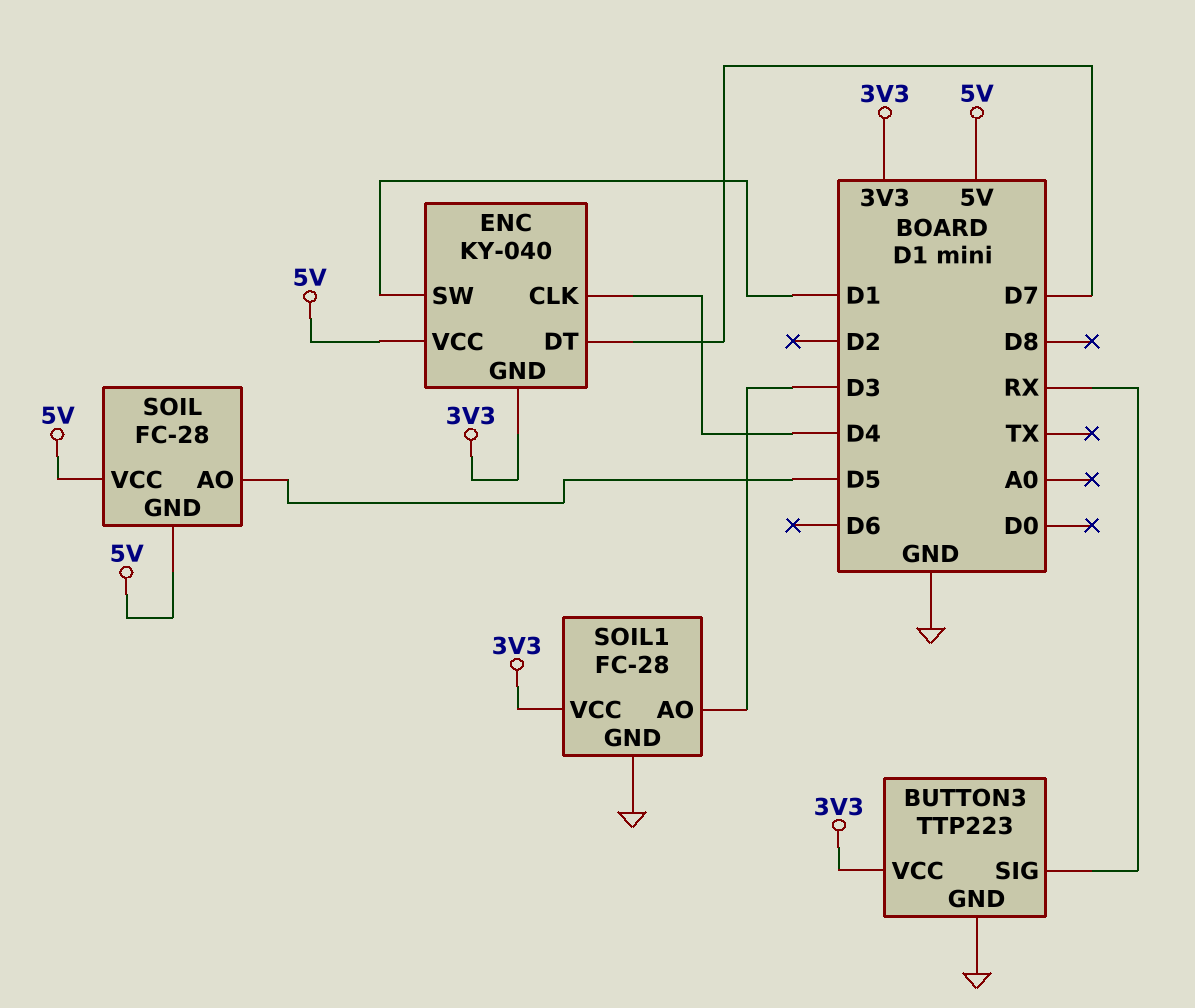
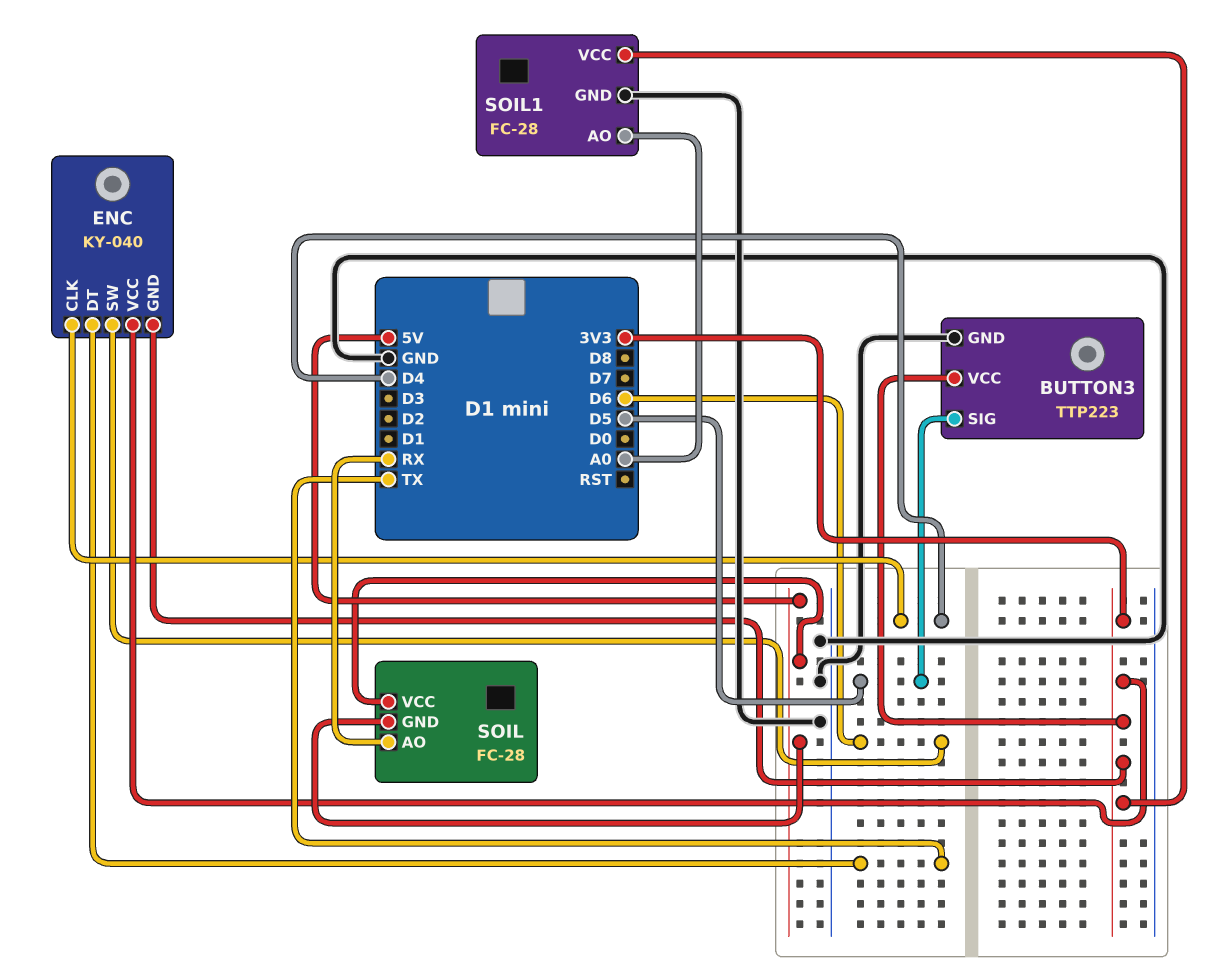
BUTTON3 pin SIG: RX -> D5
ENC pin DT: D7 -> TX
ENC pin SW: D1 -> D6
ENC pin VCC: 5V -> 3V3
SOIL pin AO: D5 -> RX
SOIL1 pin AO: D3 -> A0

